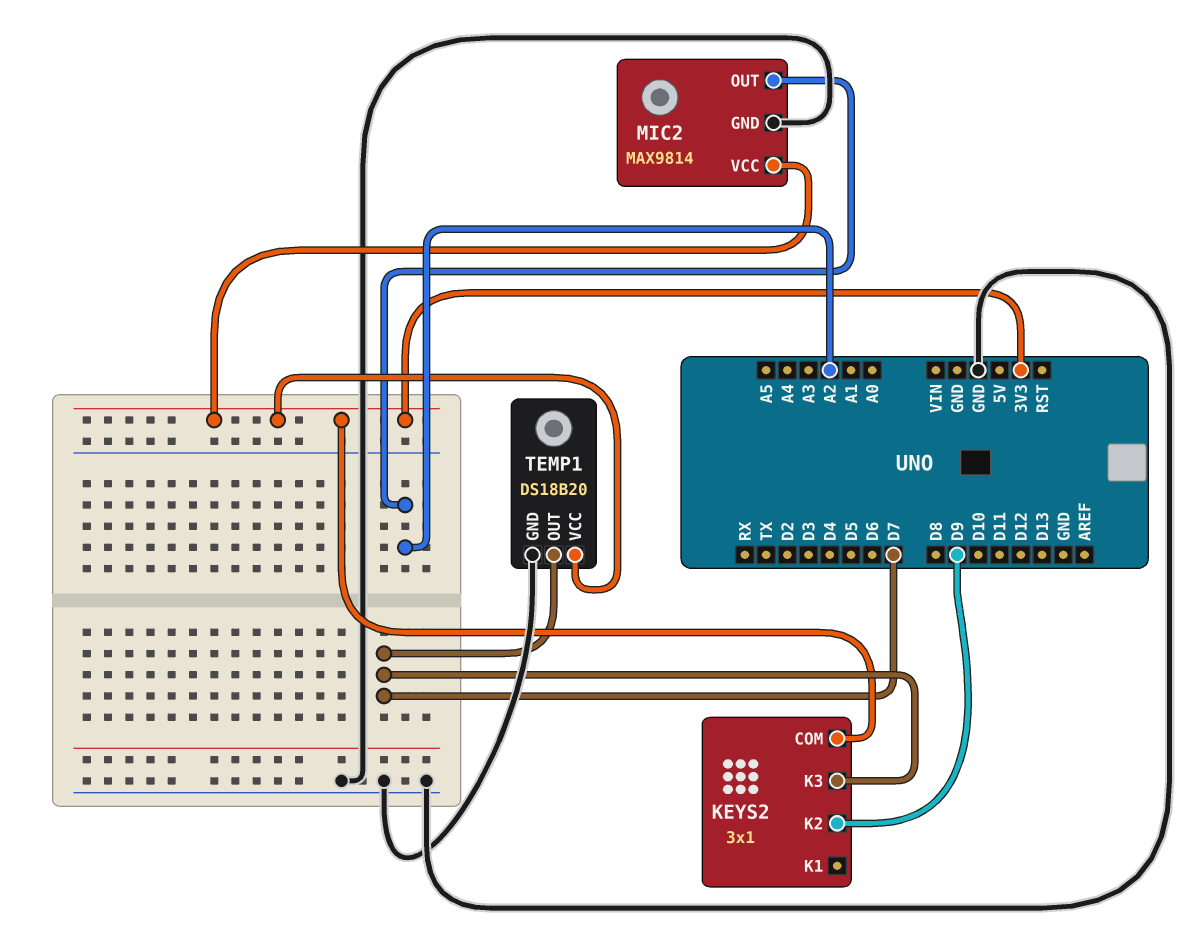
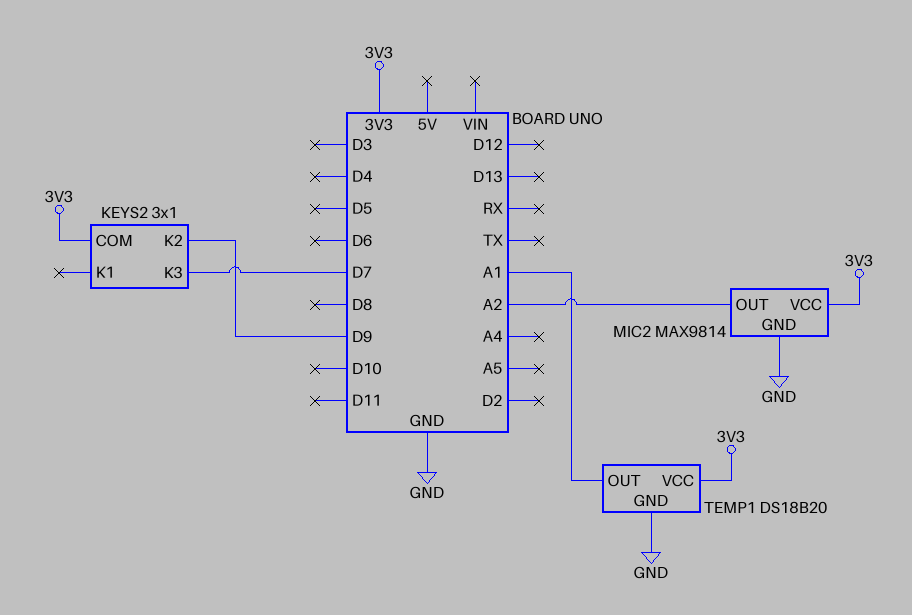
TEMP1 pin OUT: D7 -> A1

